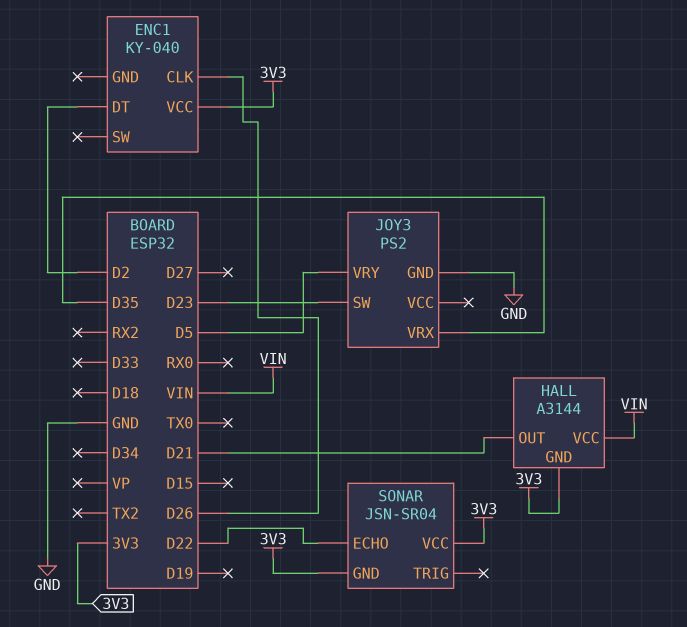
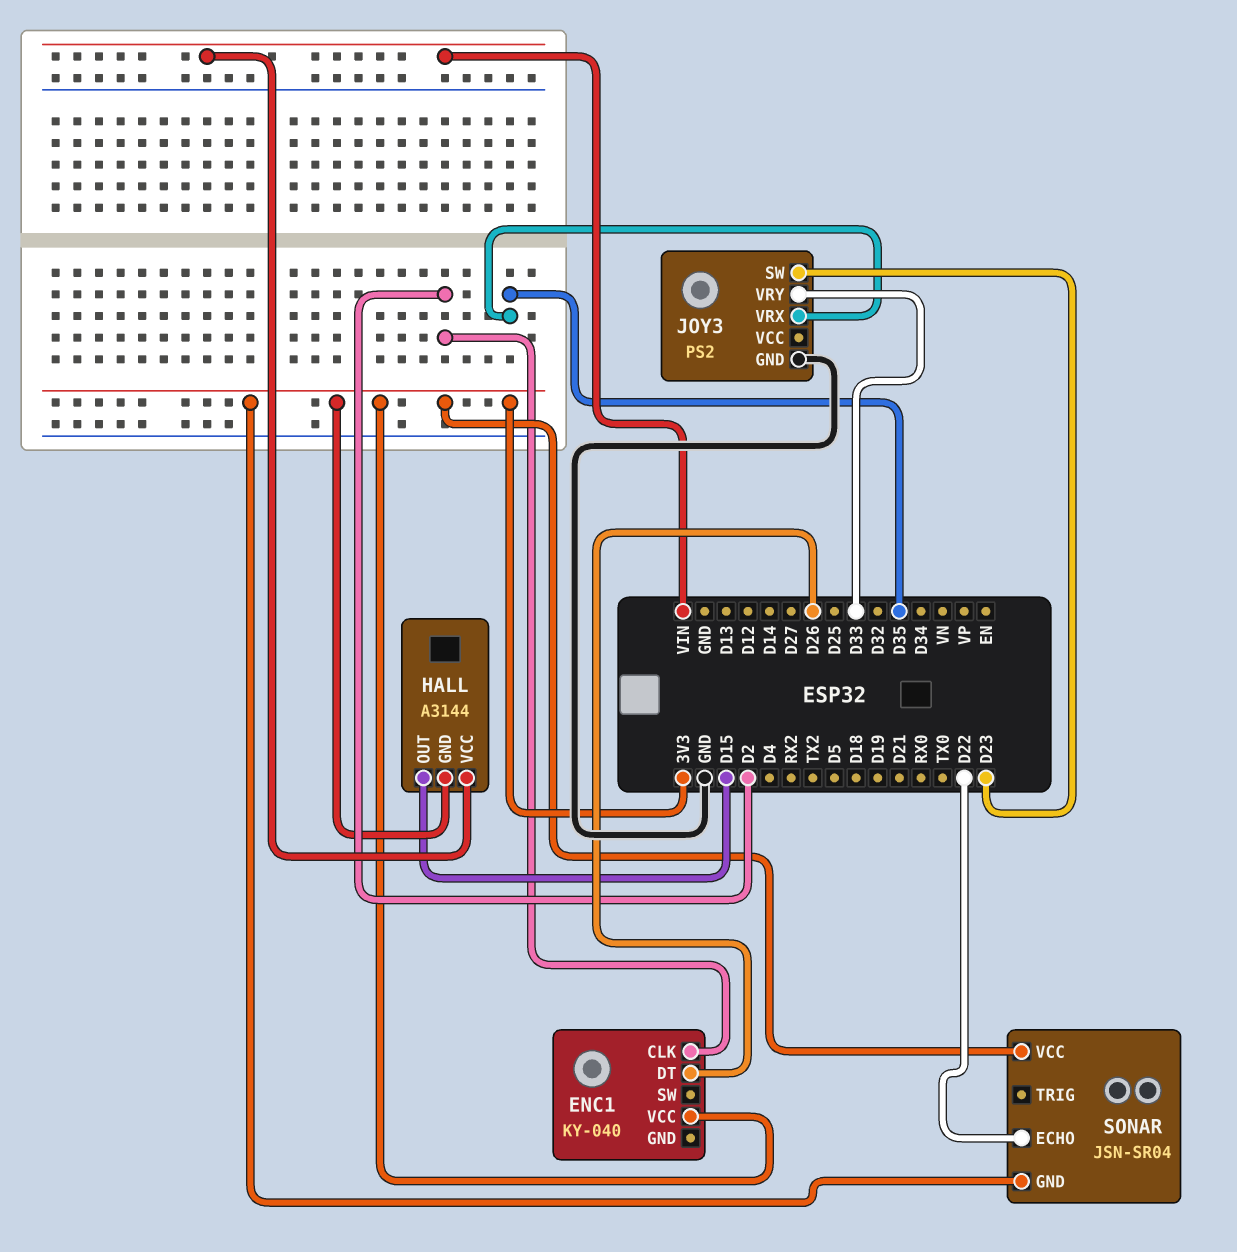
ENC1 pin CLK: D26 -> D2
ENC1 pin DT: D2 -> D26
HALL pin OUT: D21 -> D15
JOY3 pin VRY: D5 -> D33

